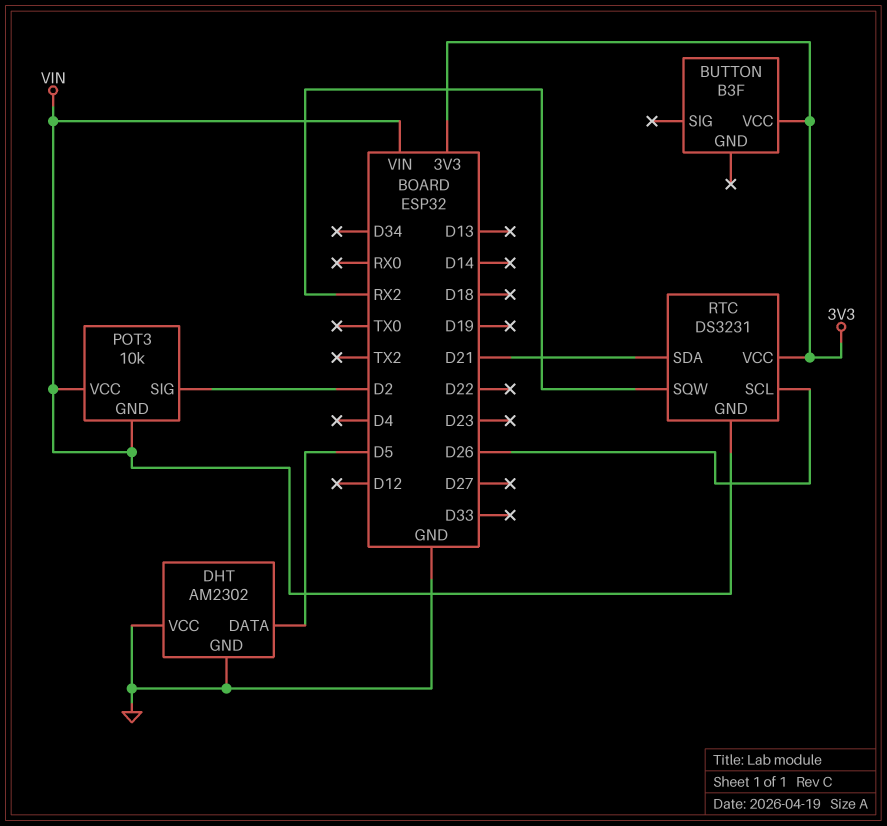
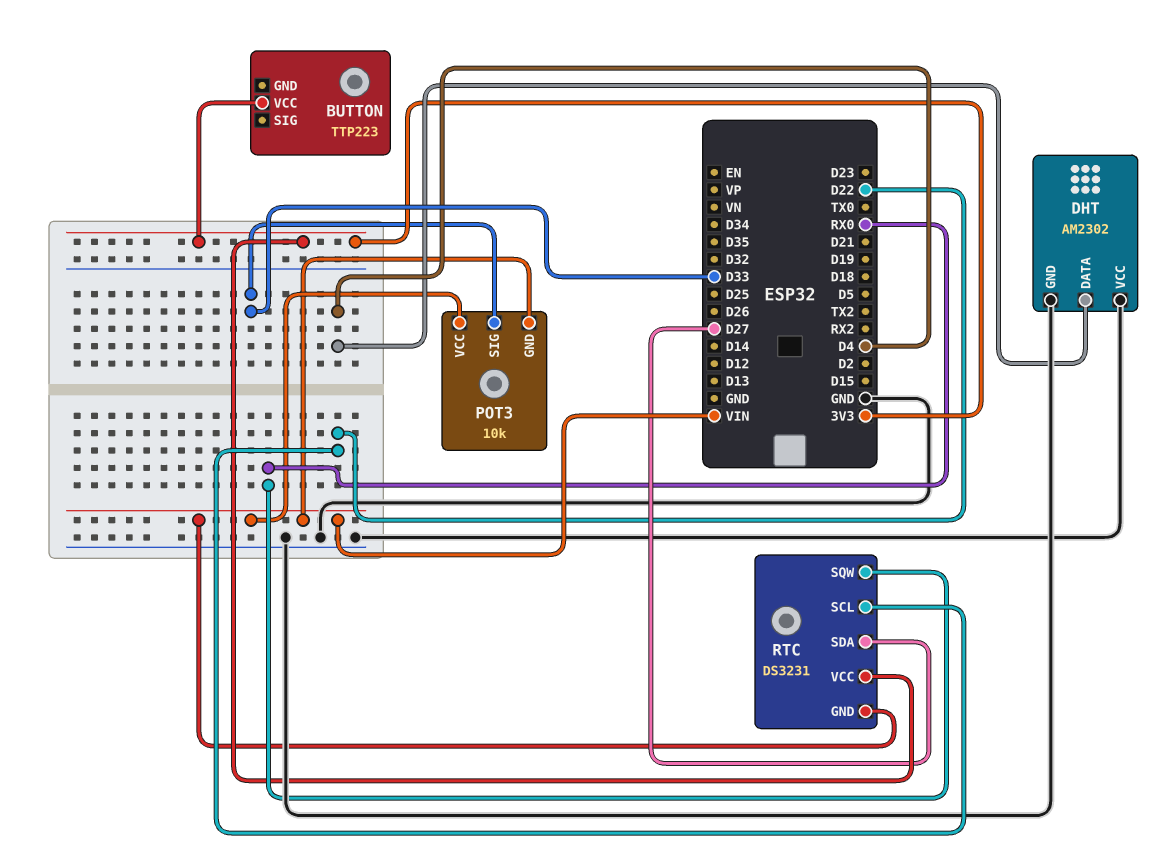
BUTTON: B3F -> TTP223
DHT pin DATA: D5 -> D4
POT3 pin SIG: D2 -> D33
RTC pin SCL: D26 -> D22
RTC pin SDA: D21 -> D27
RTC pin SQW: RX2 -> RX0

